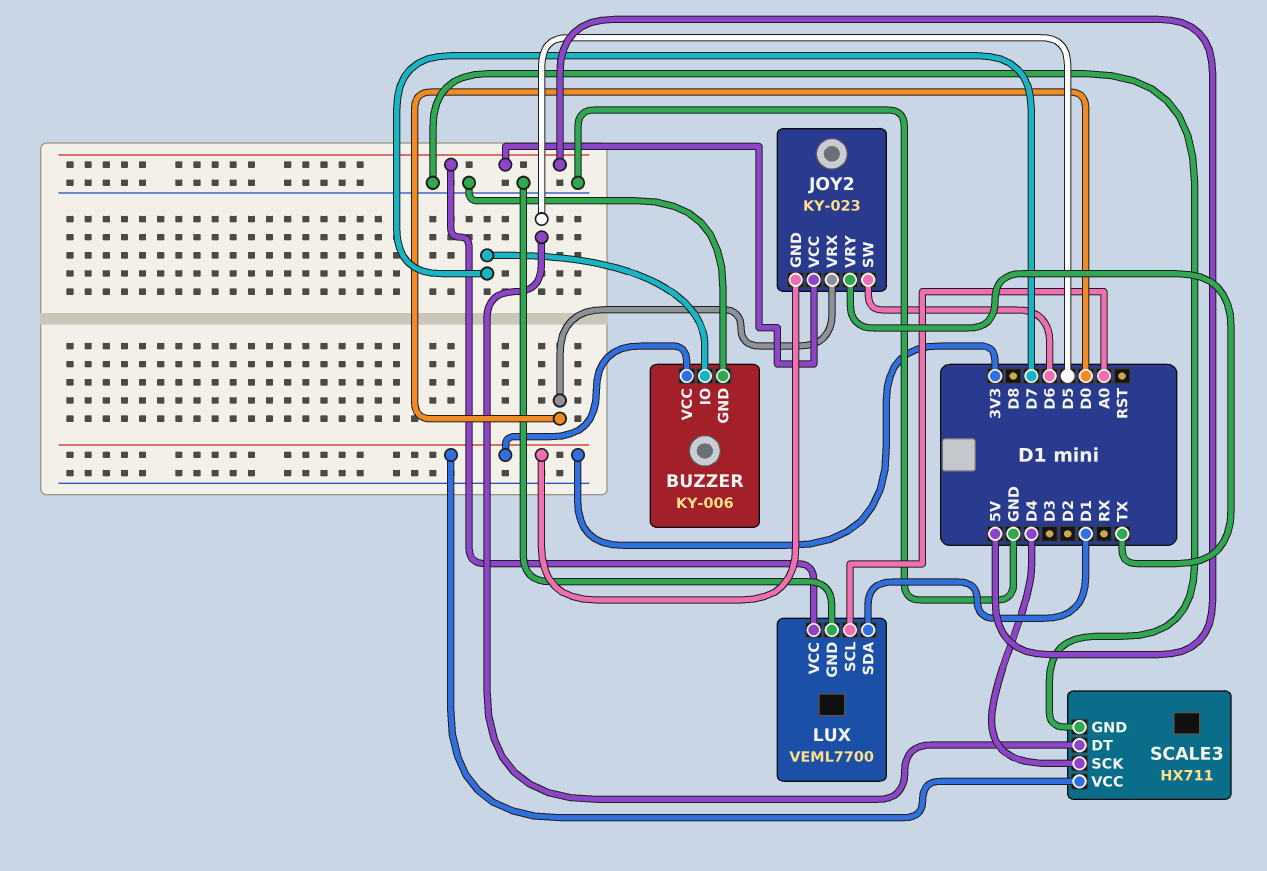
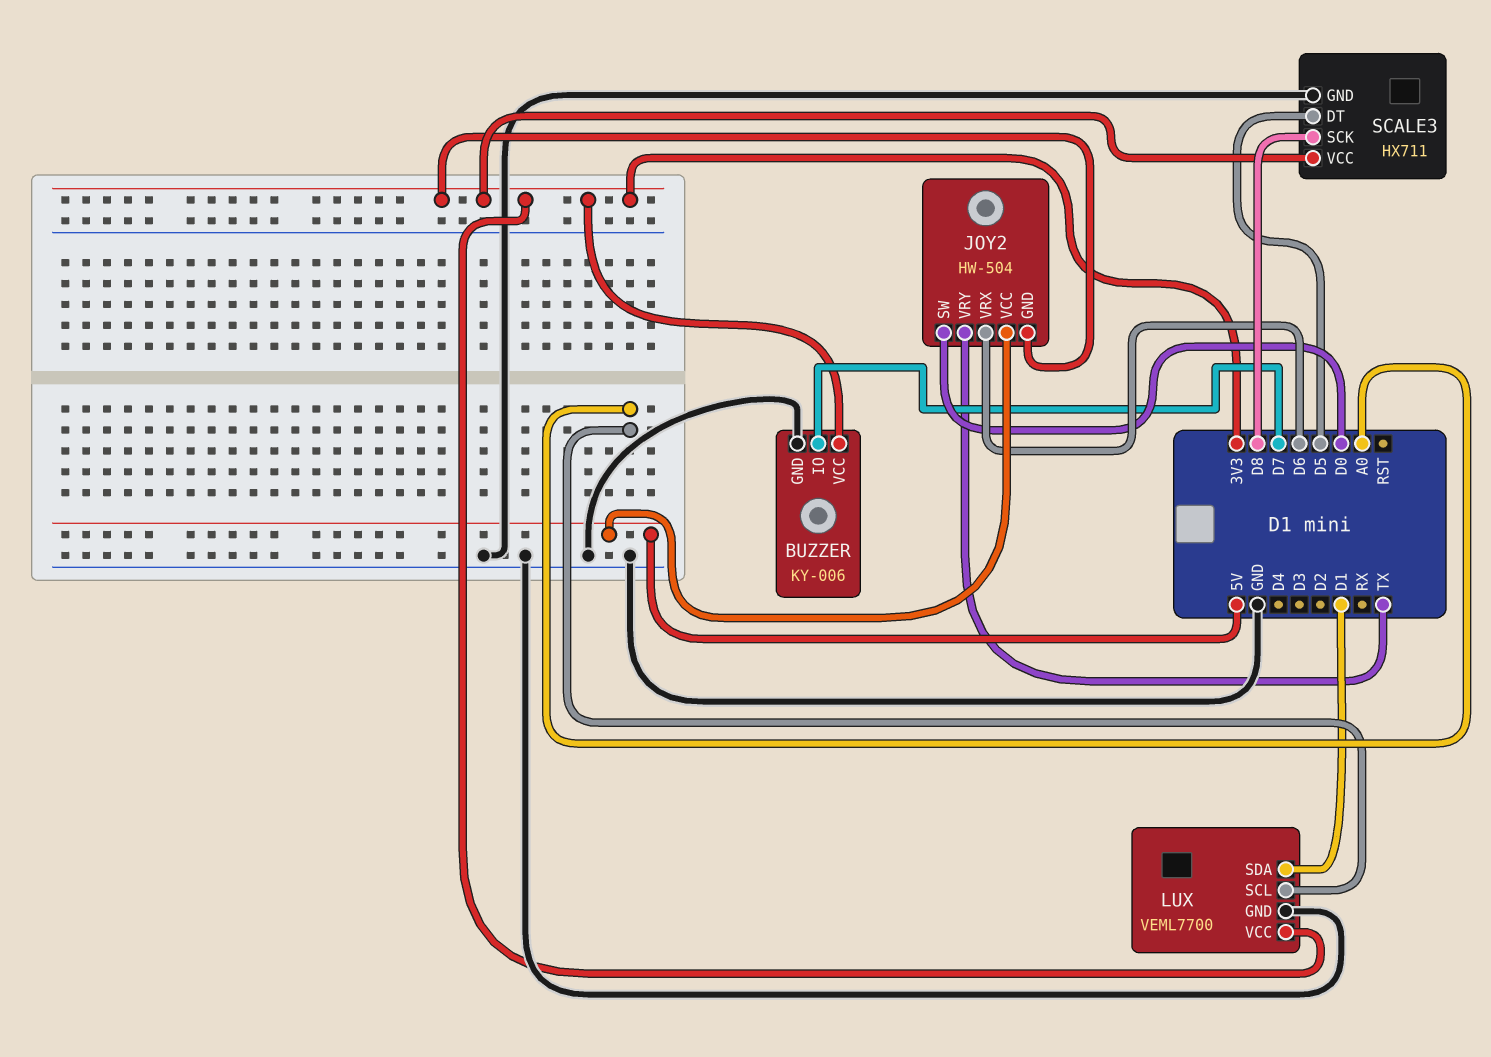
JOY2: KY-023 -> HW-504
JOY2 pin SW: D6 -> D0
JOY2 pin VRX: D0 -> D6
LUX pin VCC: 5V -> 3V3
SCALE3 pin SCK: D4 -> D8

